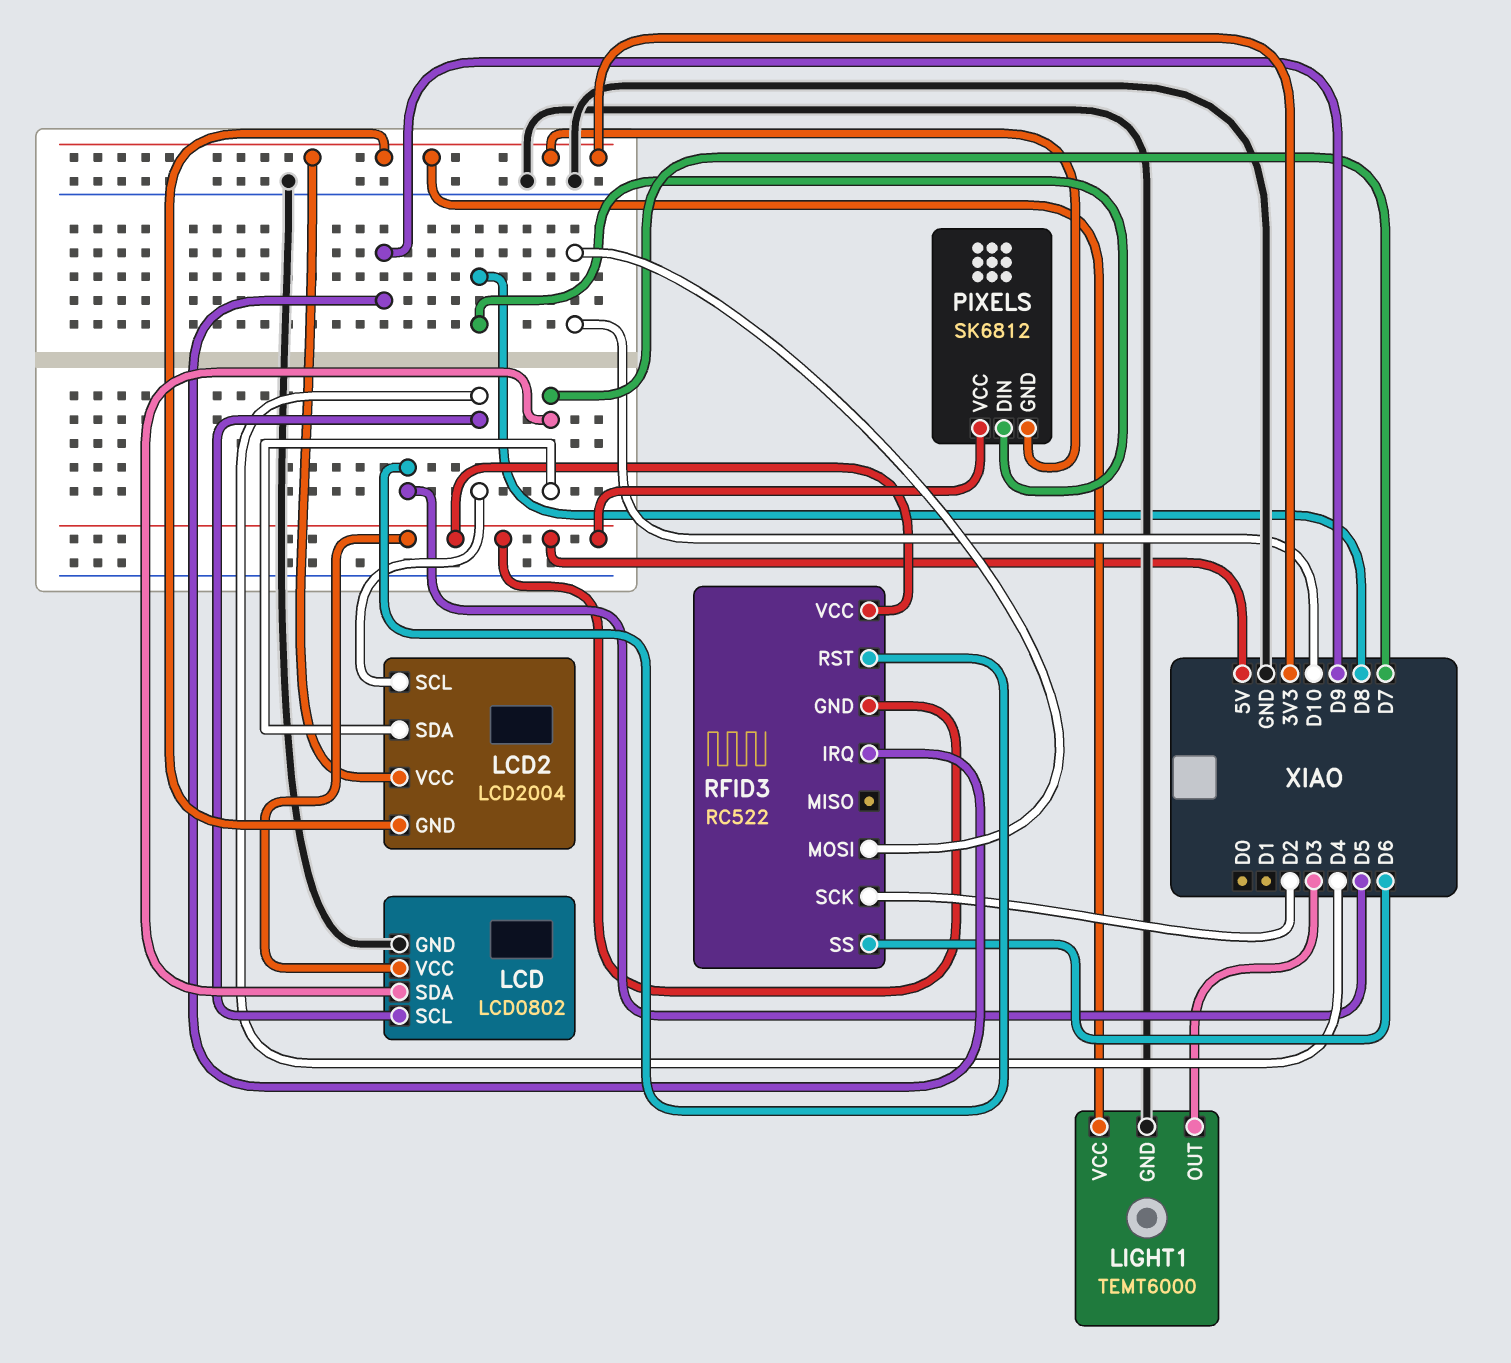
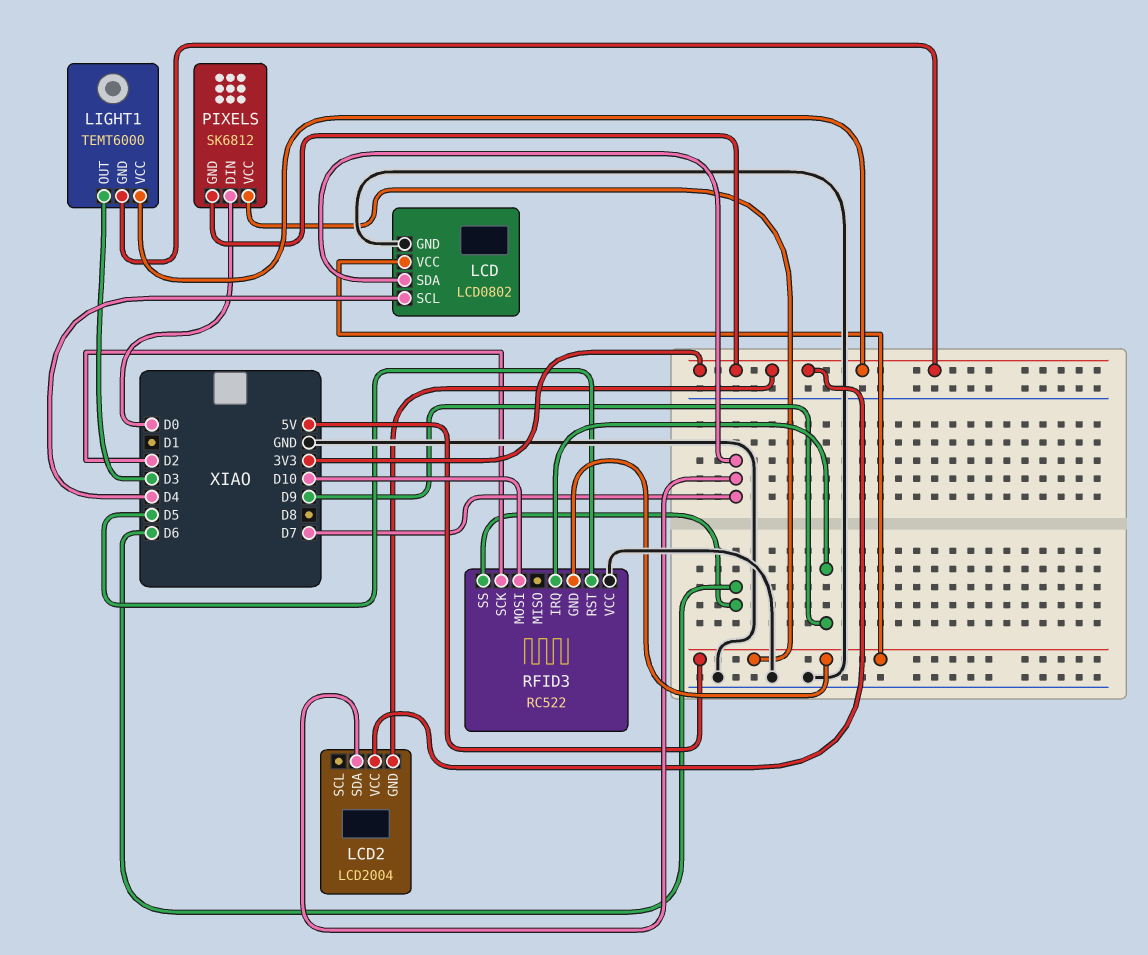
LCD2 pin SCL: D4 -> none
LIGHT1 pin GND: GND -> 3V3
PIXELS pin DIN: D8 -> D0
RFID3 pin VCC: 5V -> GND

